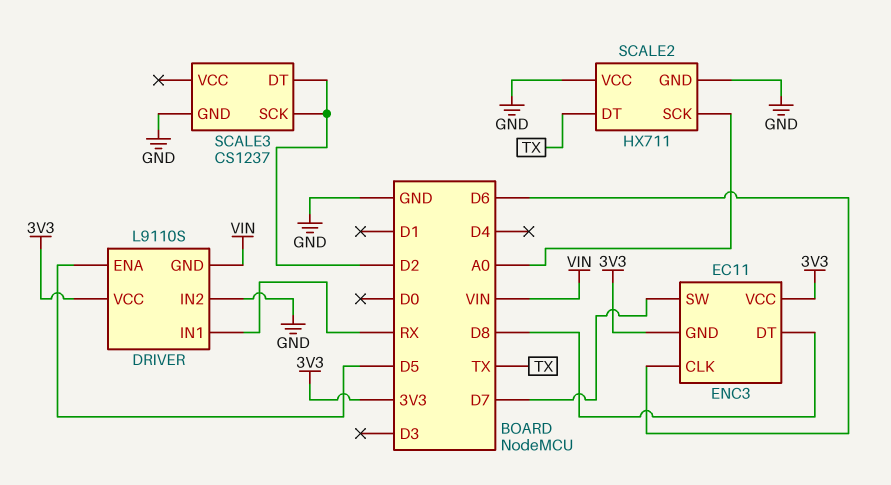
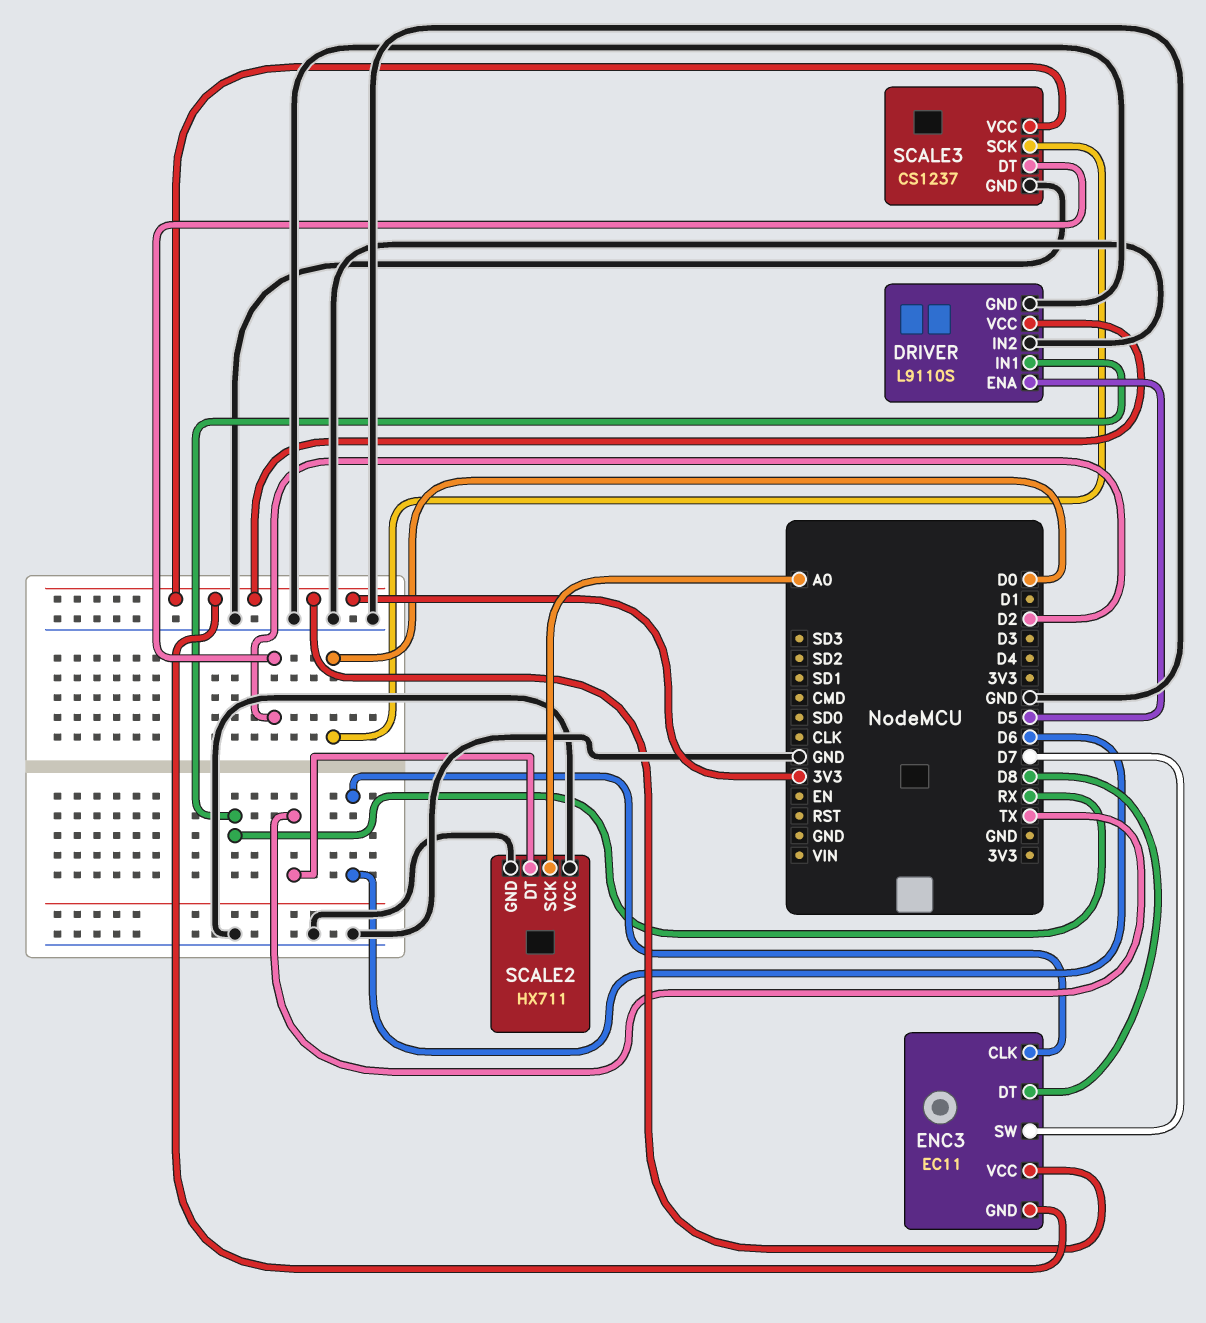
DRIVER pin GND: VIN -> GND
SCALE3 pin SCK: D2 -> D0
SCALE3 pin VCC: none -> 3V3

